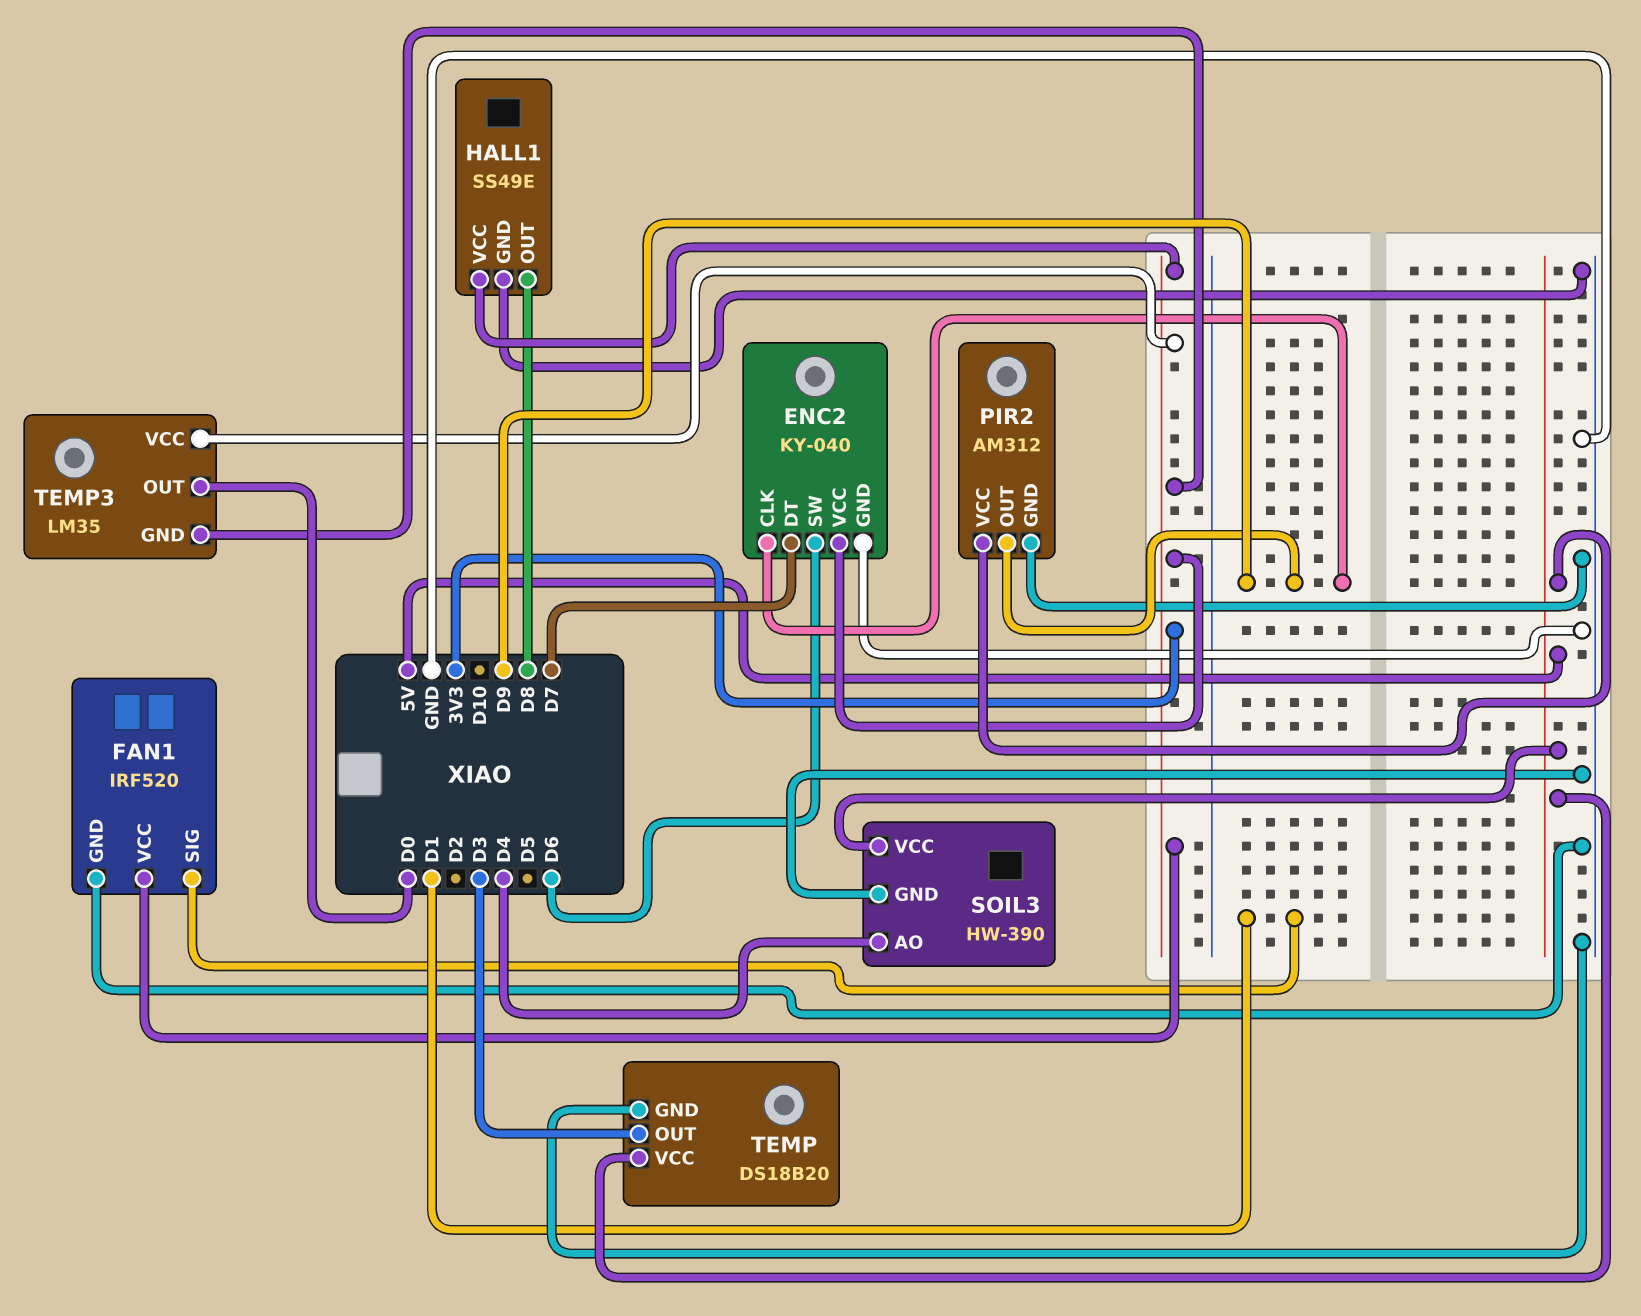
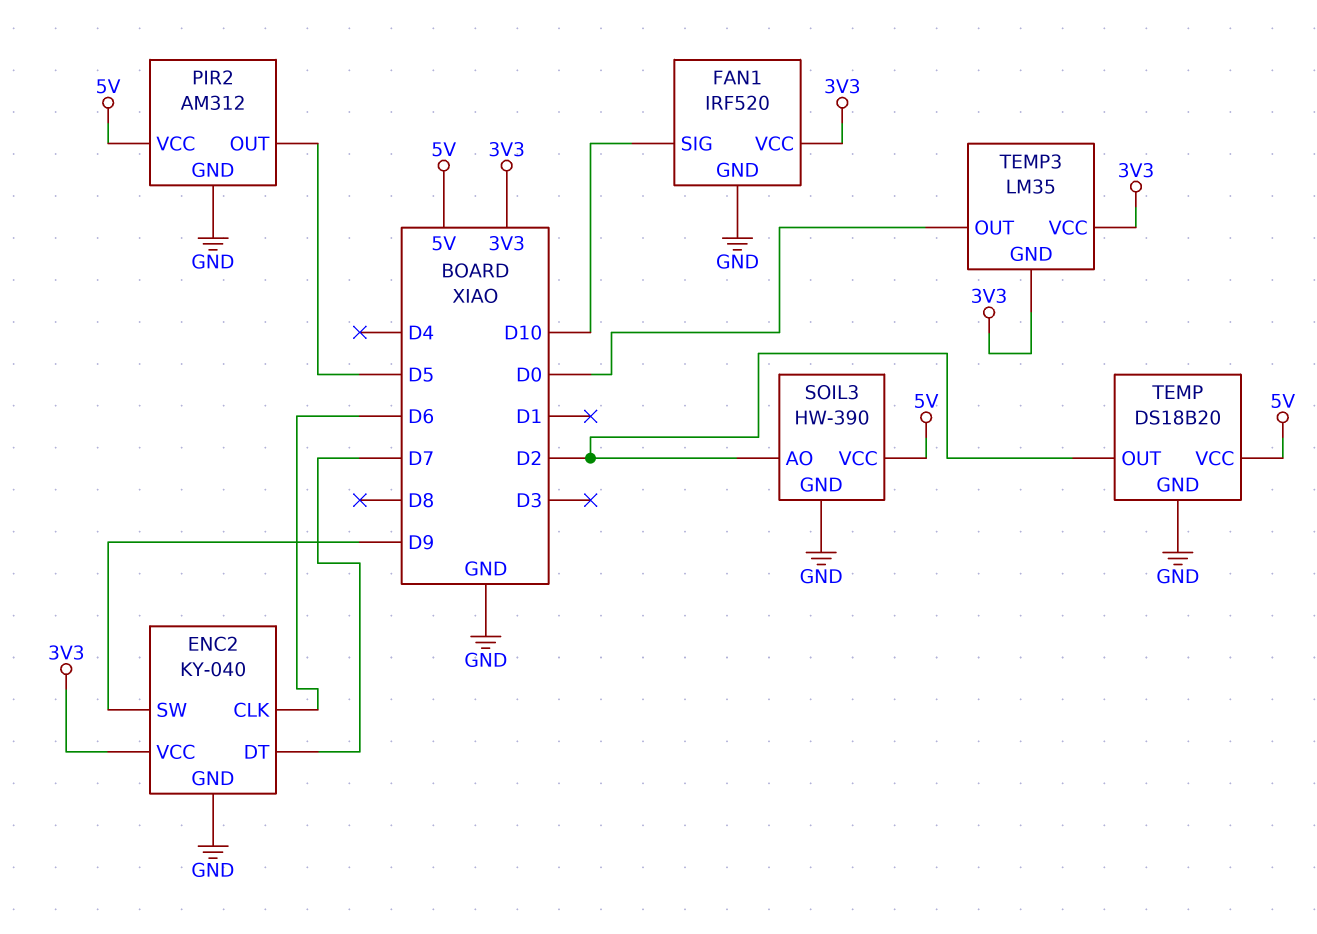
ENC2 pin CLK: D9 -> D6
ENC2 pin SW: D6 -> D9
FAN1 pin SIG: D1 -> D10
HALL1: SS49E -> none
HALL1 pin GND: GND -> none
HALL1 pin OUT: D8 -> none
HALL1 pin VCC: 3V3 -> none
PIR2 pin OUT: D9 -> D5
SOIL3 pin AO: D4 -> D2
TEMP pin OUT: D3 -> D2

